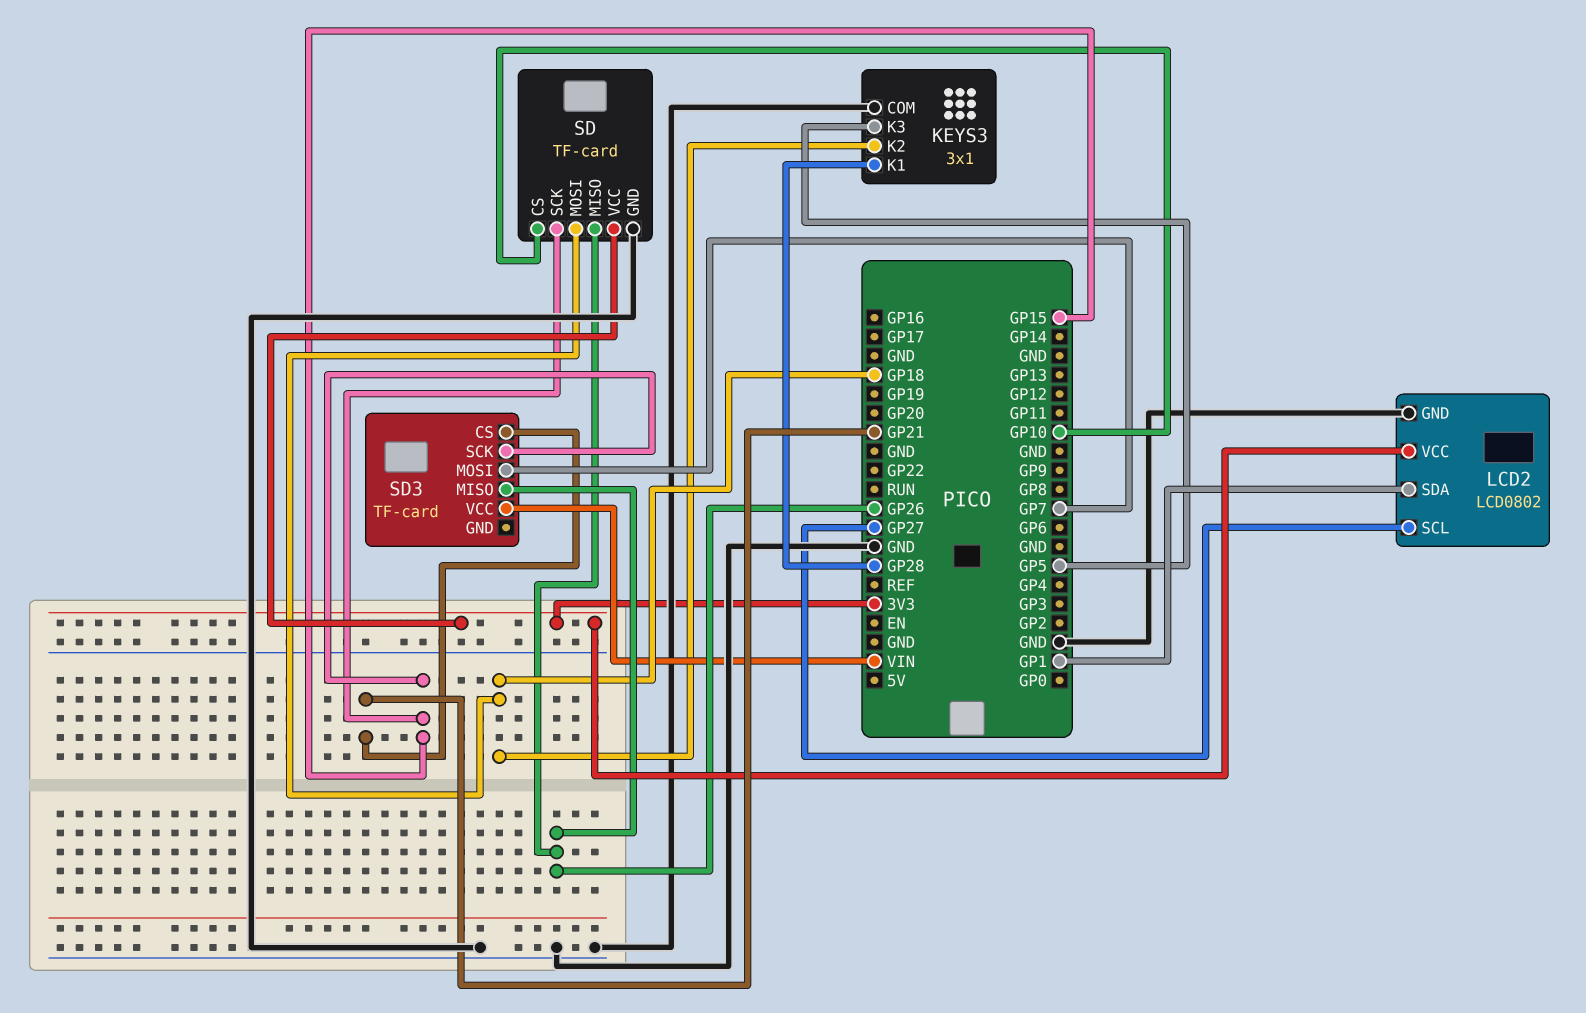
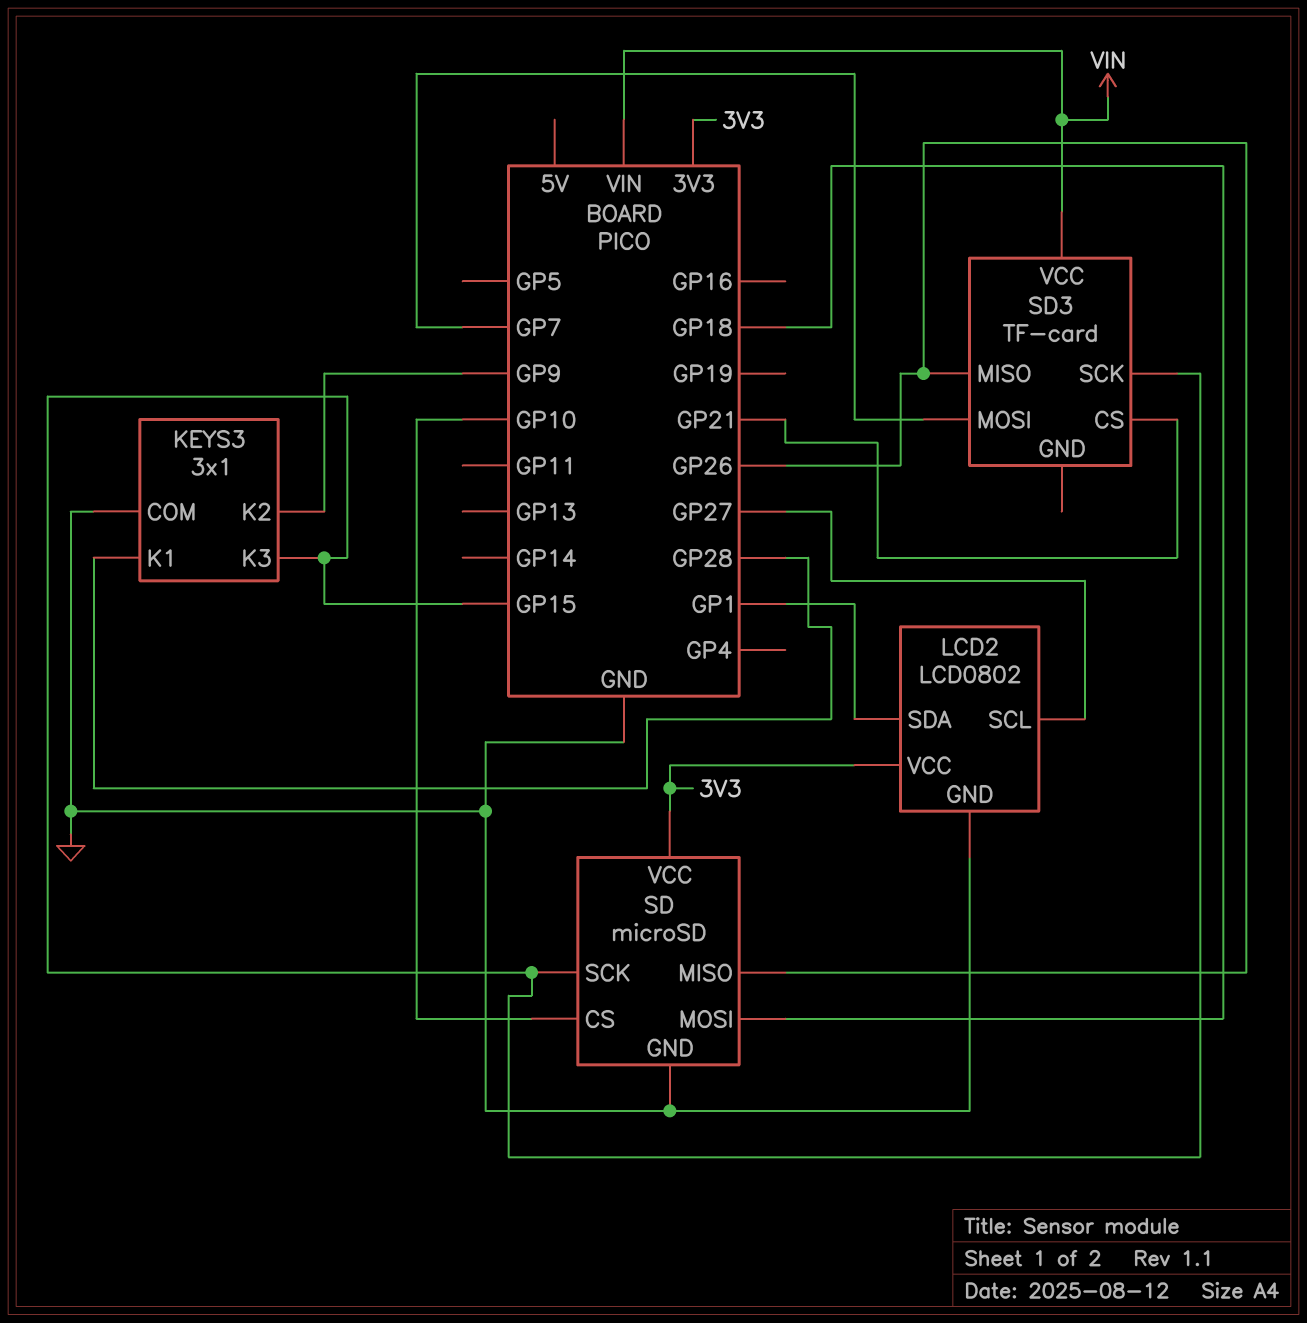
KEYS3 pin K2: GP18 -> GP9
KEYS3 pin K3: GP5 -> GP15
SD: TF-card -> microSD

